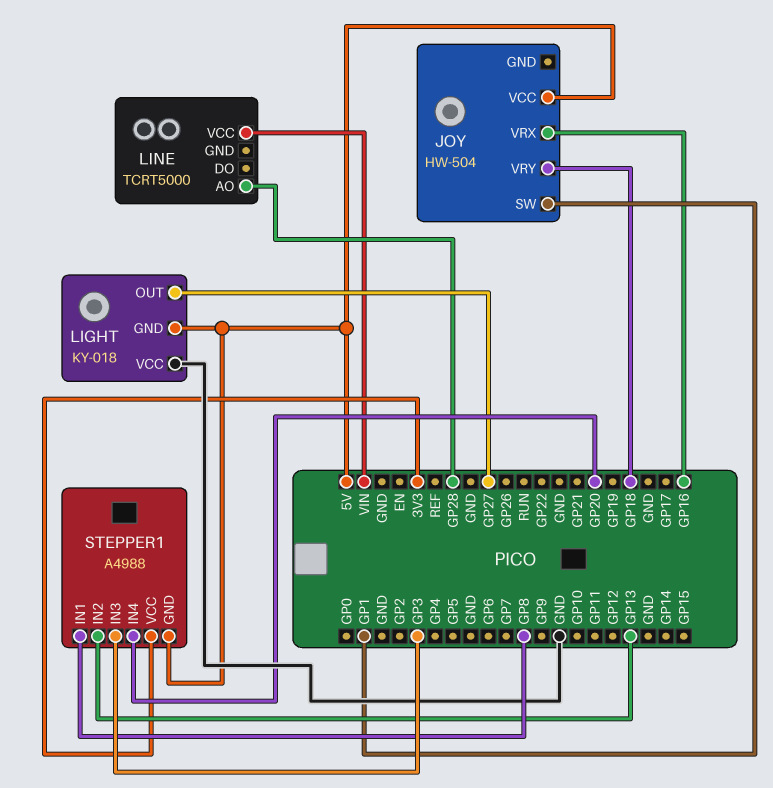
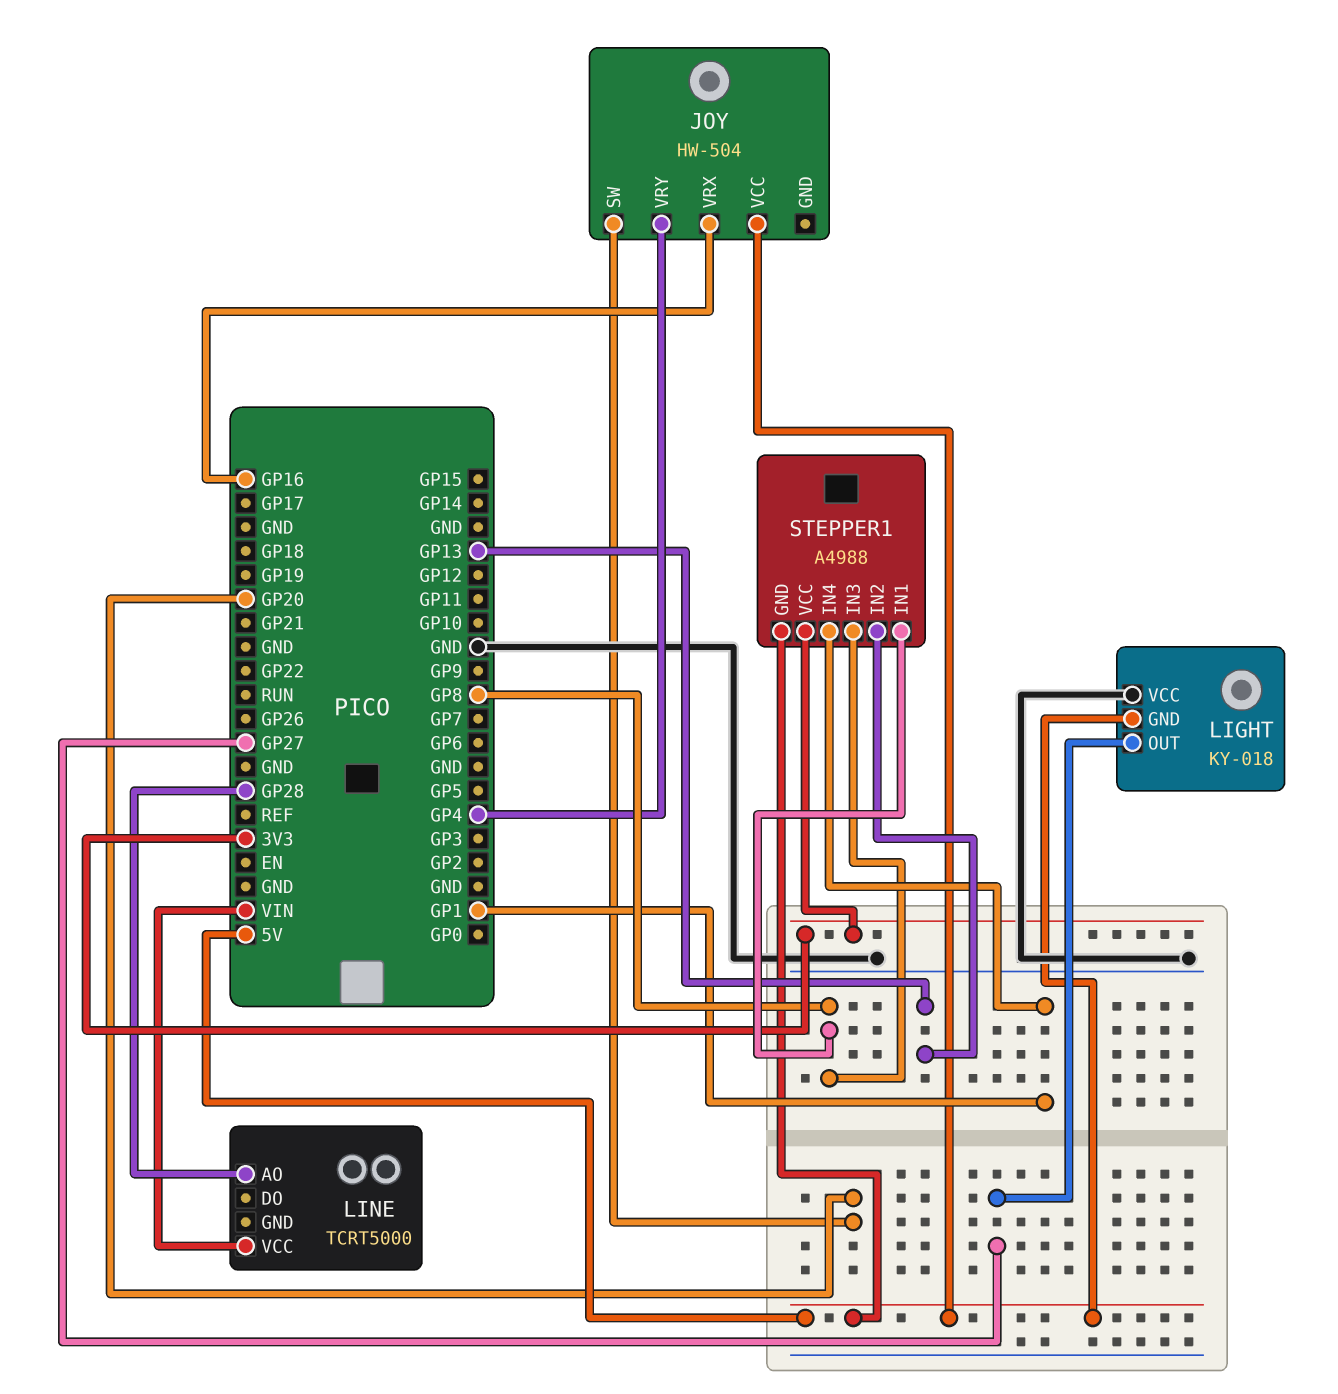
JOY pin SW: GP1 -> GP20
JOY pin VRY: GP18 -> GP4
STEPPER1 pin IN3: GP3 -> GP8
STEPPER1 pin IN4: GP20 -> GP1

